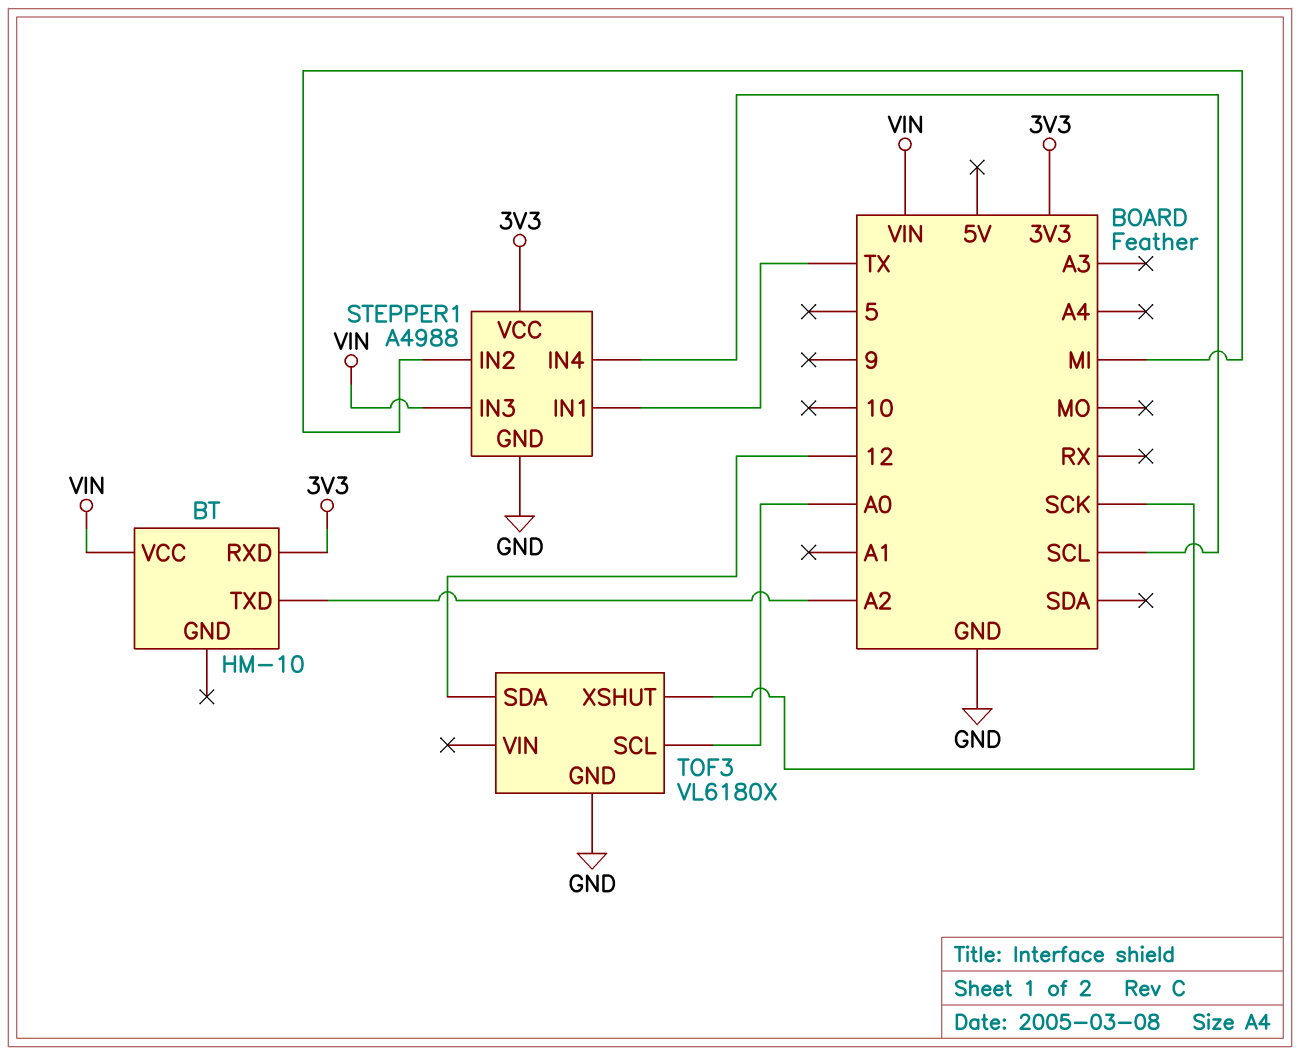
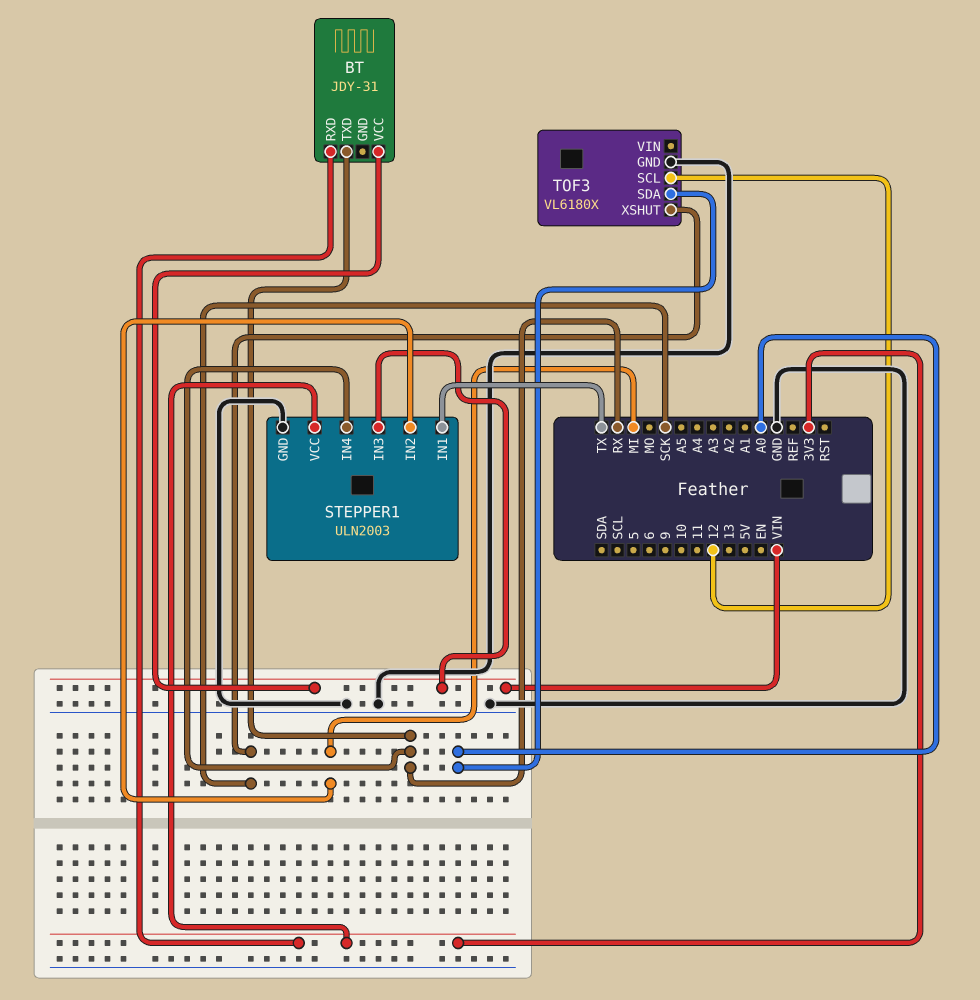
BT: HM-10 -> JDY-31
BT pin TXD: A2 -> RX
STEPPER1: A4988 -> ULN2003
STEPPER1 pin IN4: SCL -> RX
TOF3 pin SCL: A0 -> 12
TOF3 pin SDA: 12 -> A0

